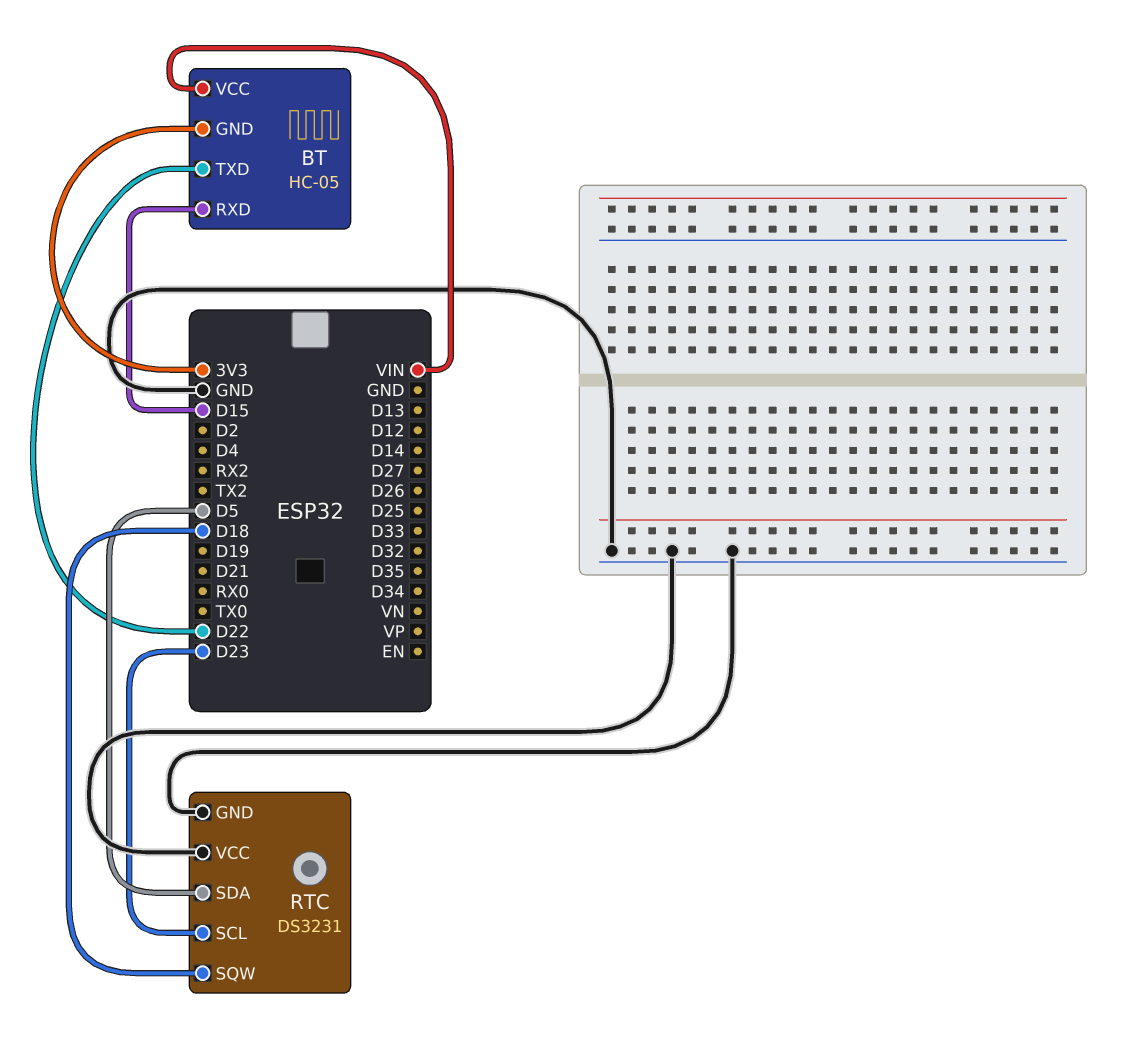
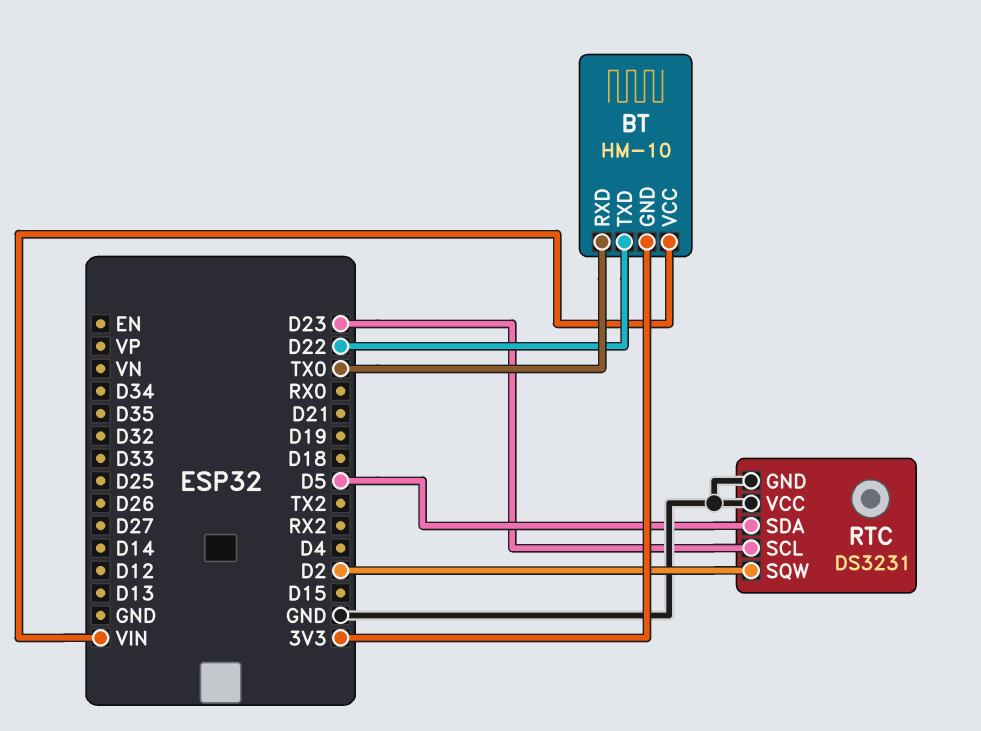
BT: HC-05 -> HM-10
BT pin RXD: D15 -> TX0
RTC pin SQW: D18 -> D2

